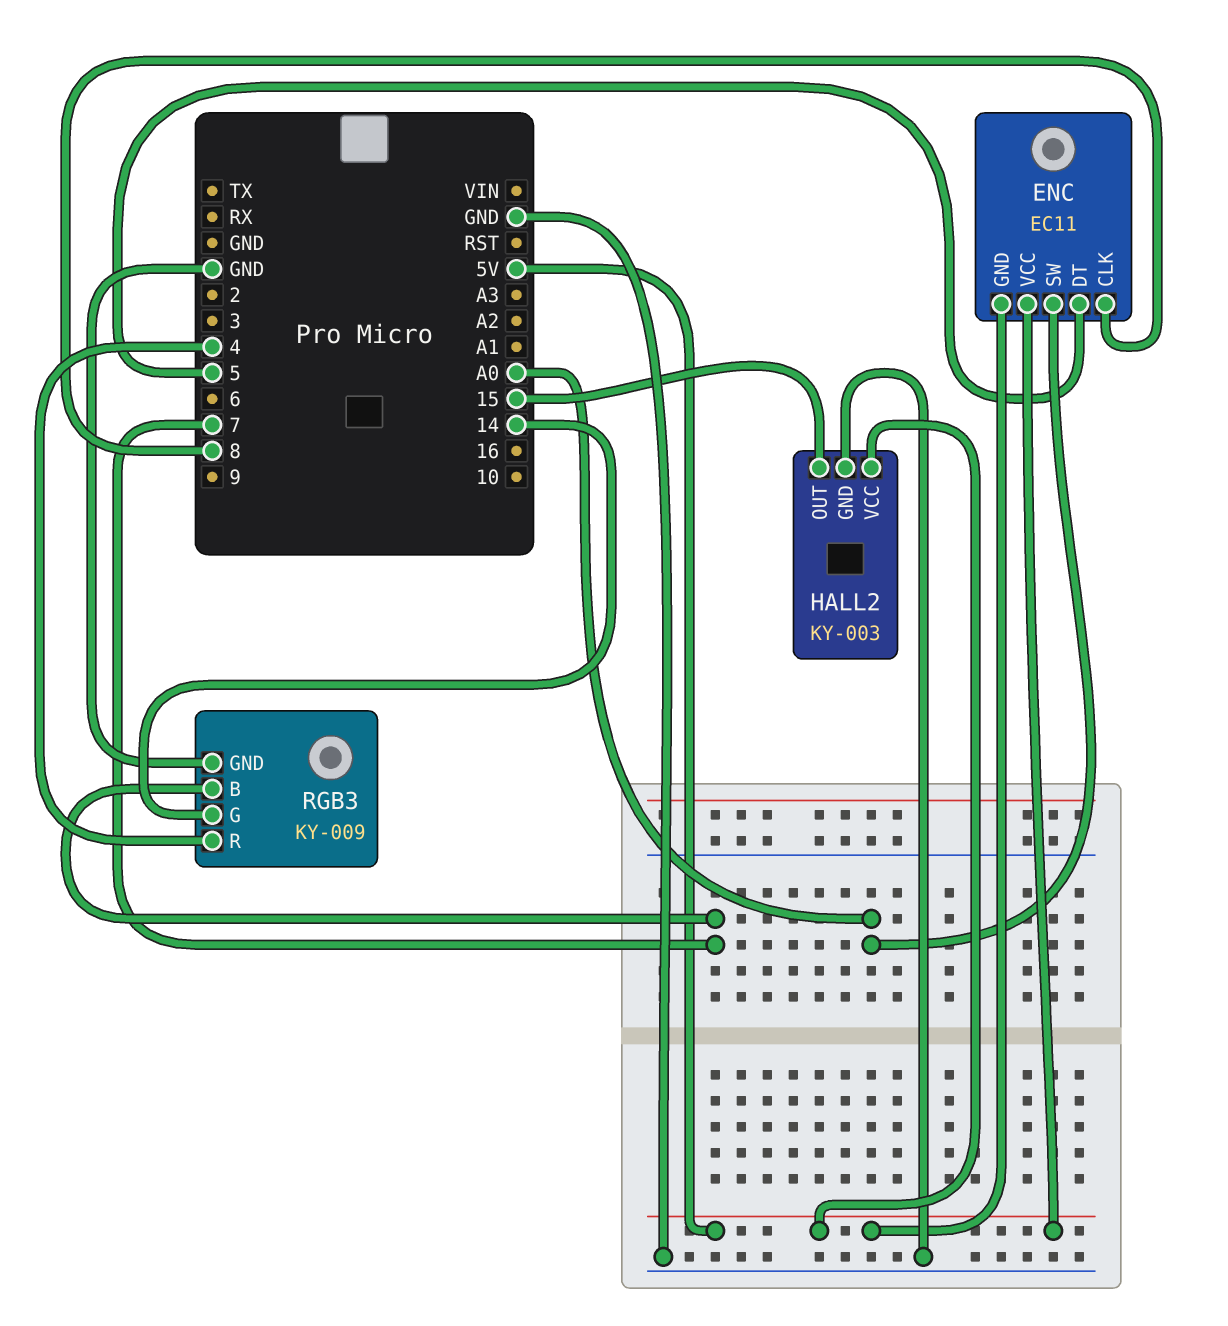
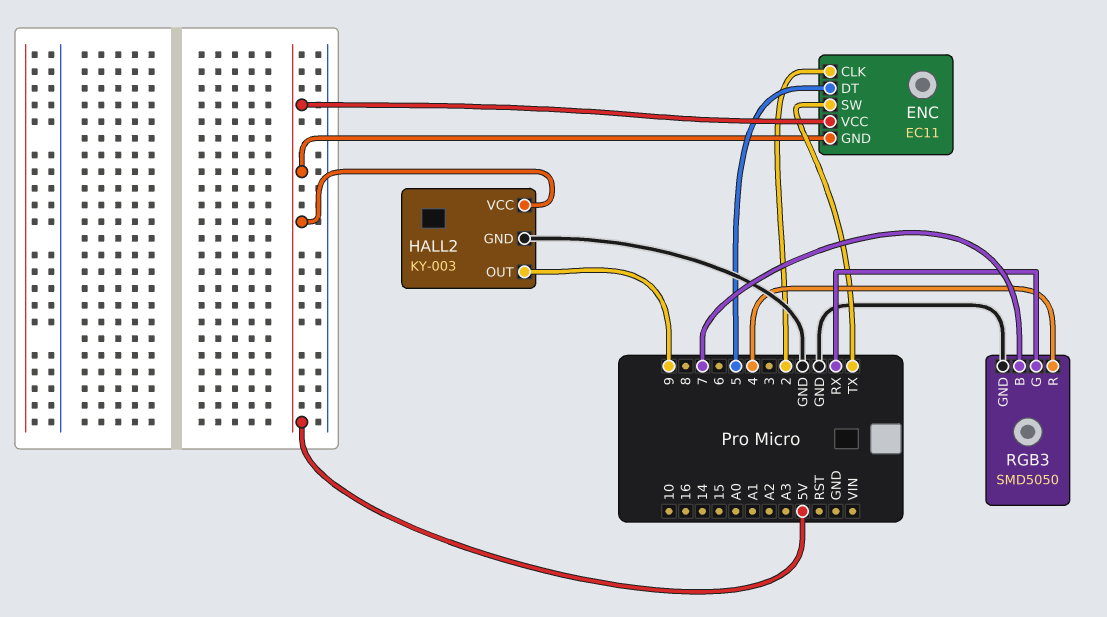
ENC pin CLK: 8 -> 2
ENC pin SW: A0 -> TX
HALL2 pin OUT: 15 -> 9
RGB3: KY-009 -> SMD5050
RGB3 pin G: 14 -> RX

